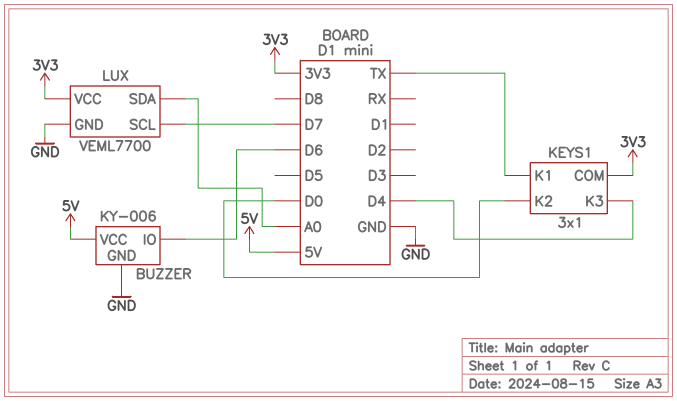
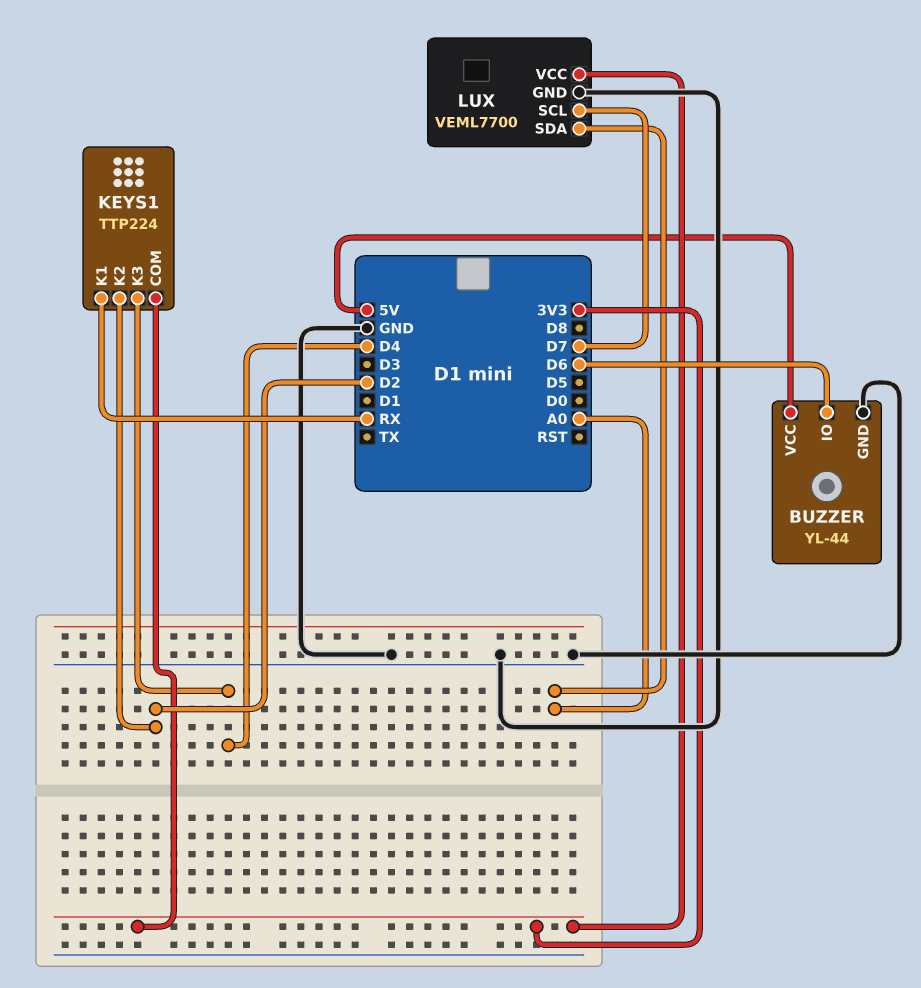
BUZZER: KY-006 -> YL-44
KEYS1: 3x1 -> TTP224
KEYS1 pin K1: TX -> RX
KEYS1 pin K2: D0 -> D2

